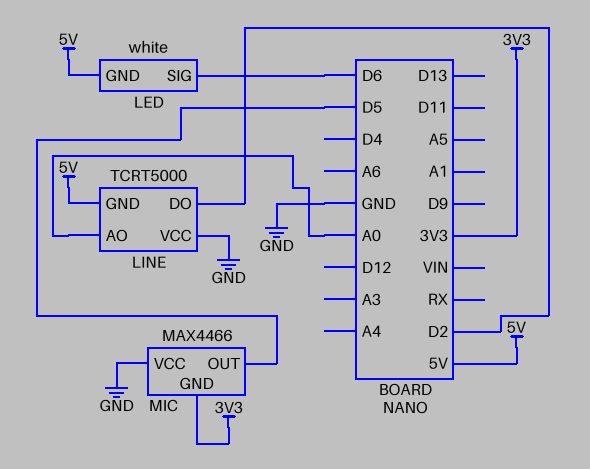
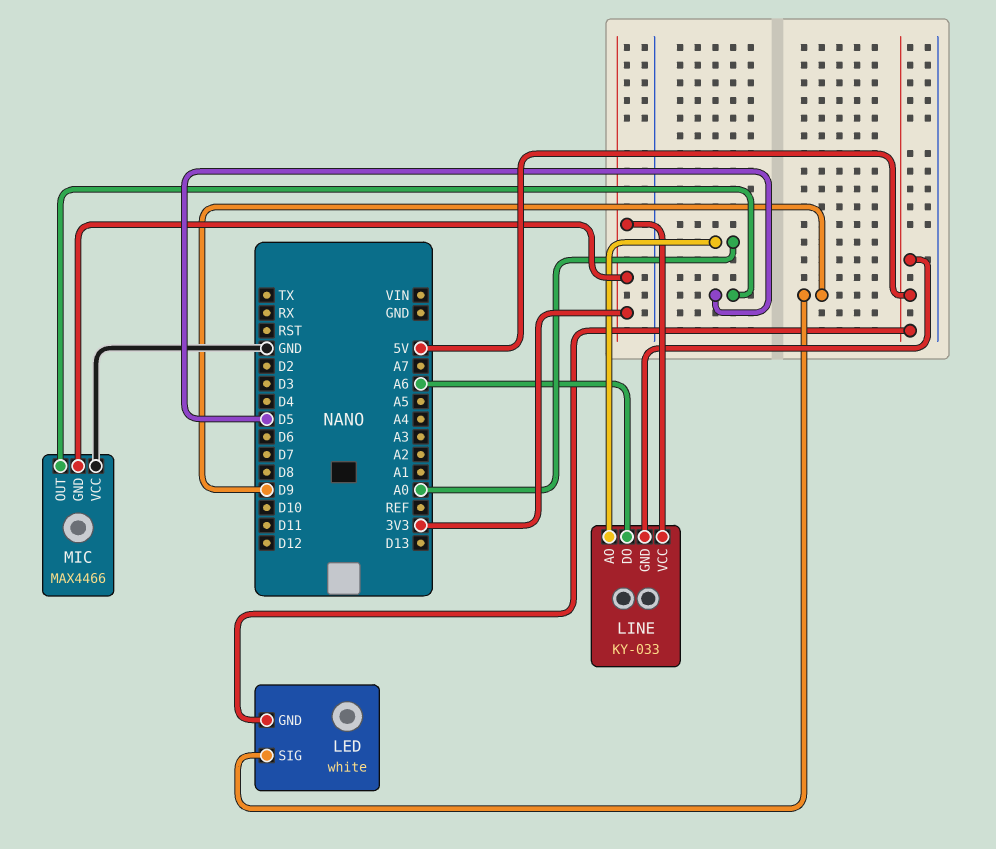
LED pin SIG: D6 -> D9
LINE: TCRT5000 -> KY-033
LINE pin DO: D2 -> A6
LINE pin VCC: GND -> 3V3

